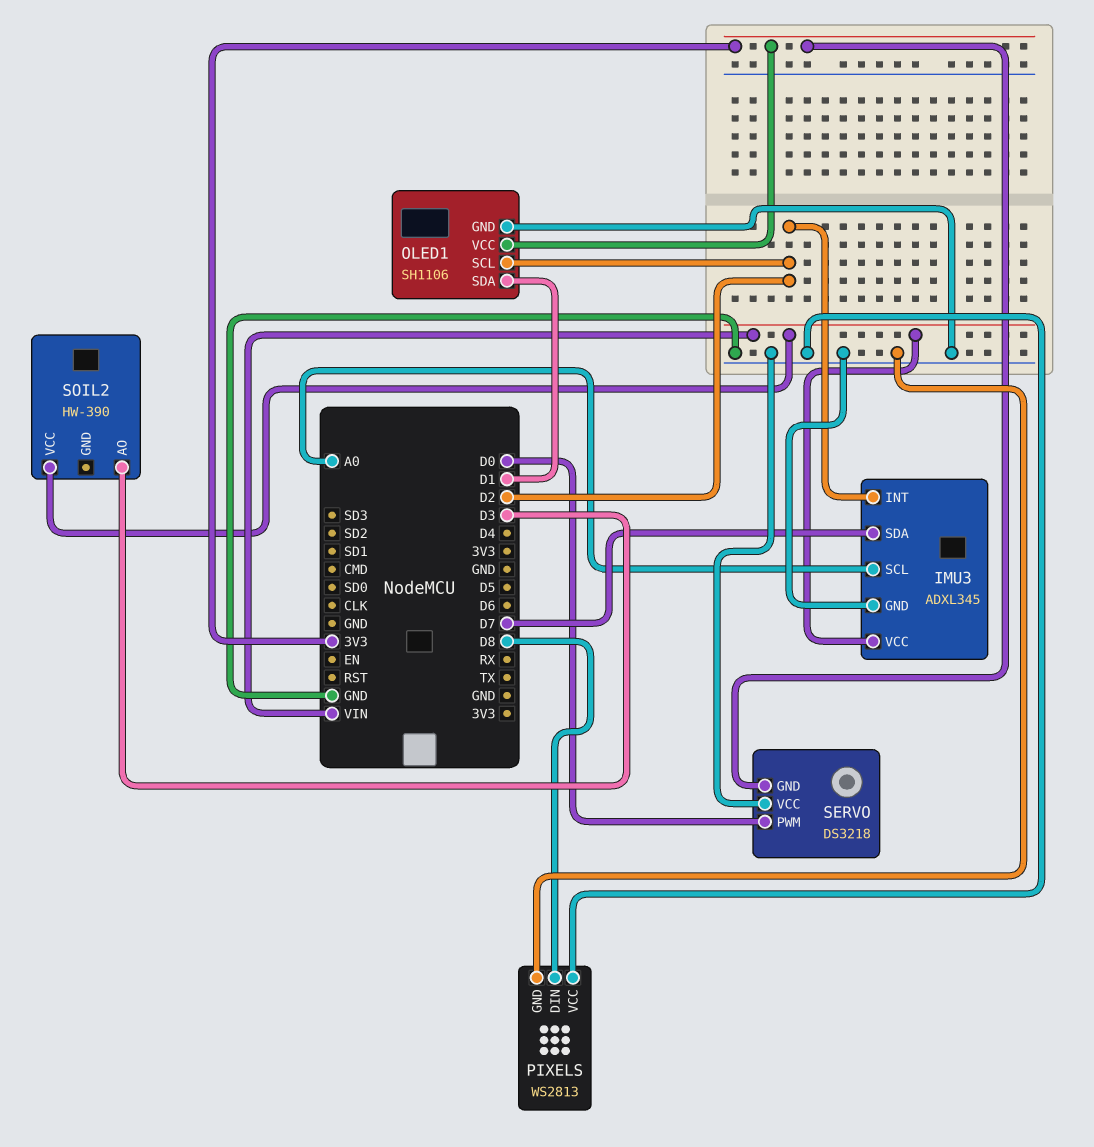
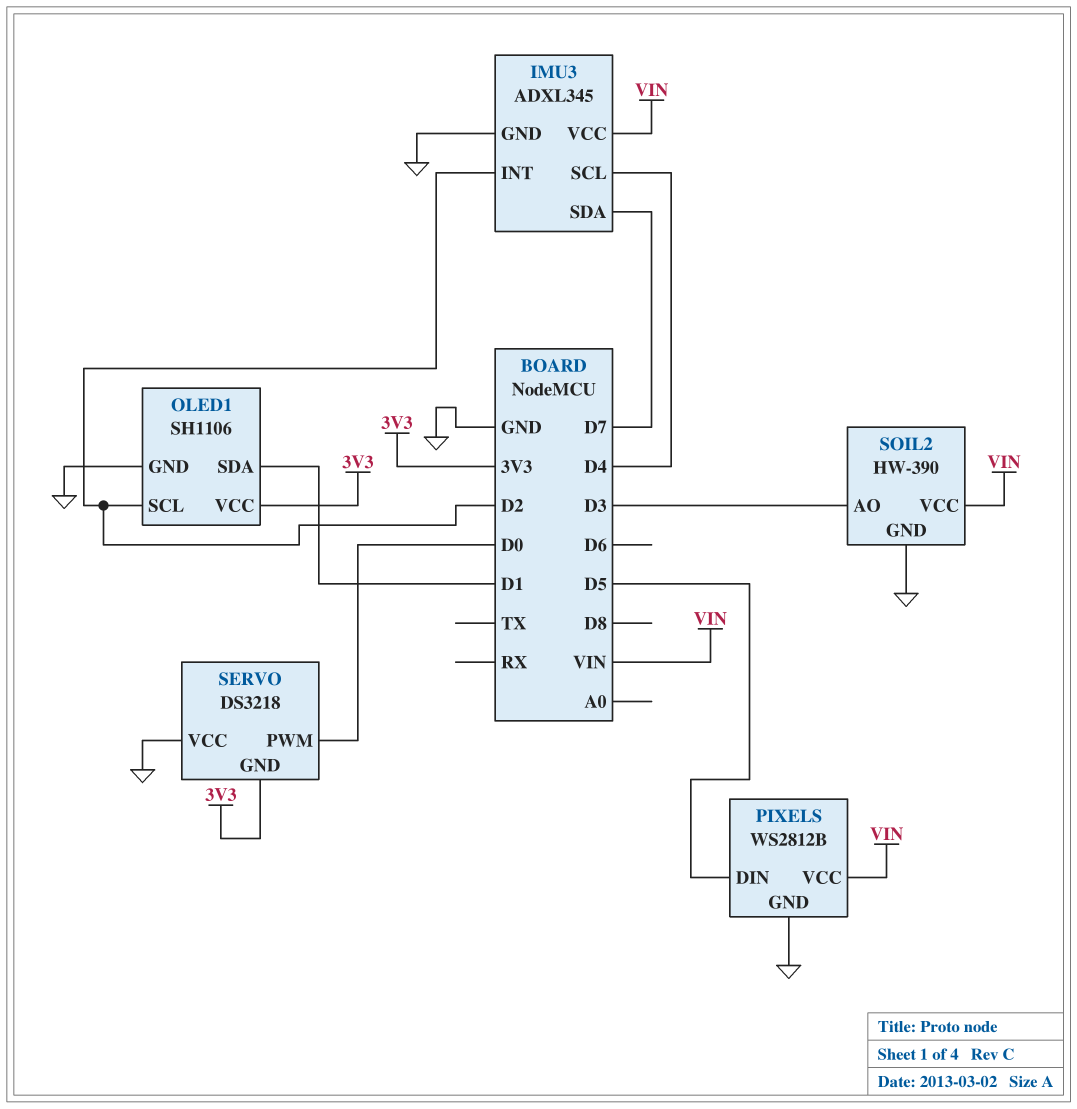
IMU3 pin SCL: A0 -> D4
PIXELS: WS2813 -> WS2812B
PIXELS pin DIN: D8 -> D5
PIXELS pin VCC: GND -> VIN
SOIL2 pin GND: none -> GND

